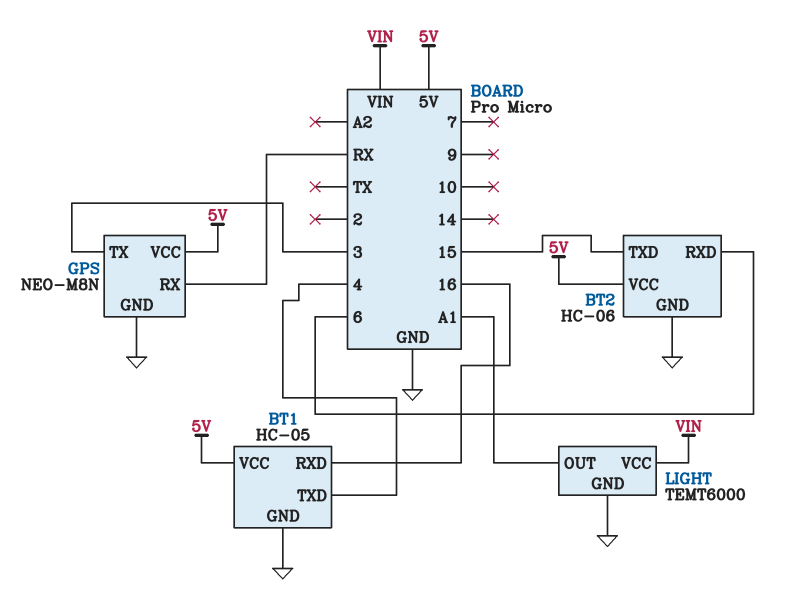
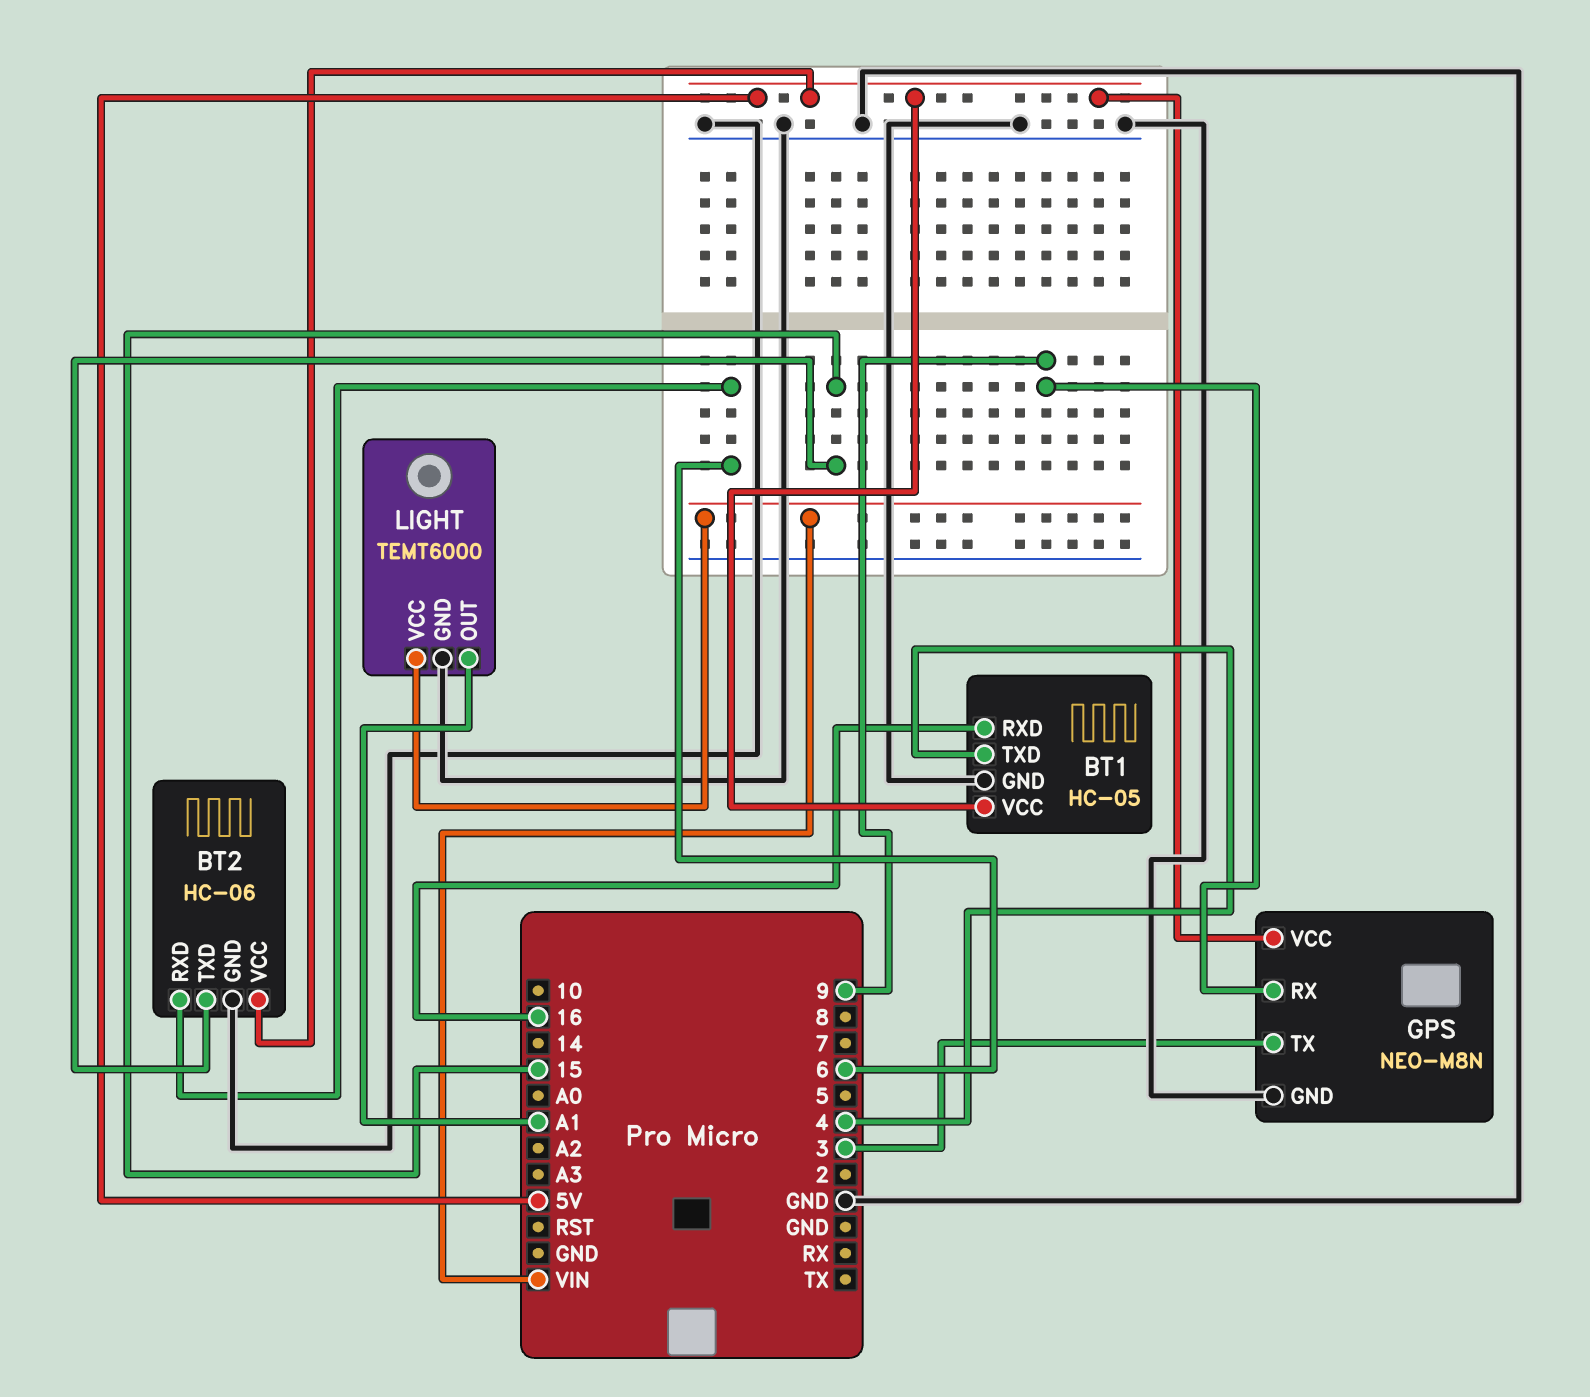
GPS pin RX: RX -> 9

